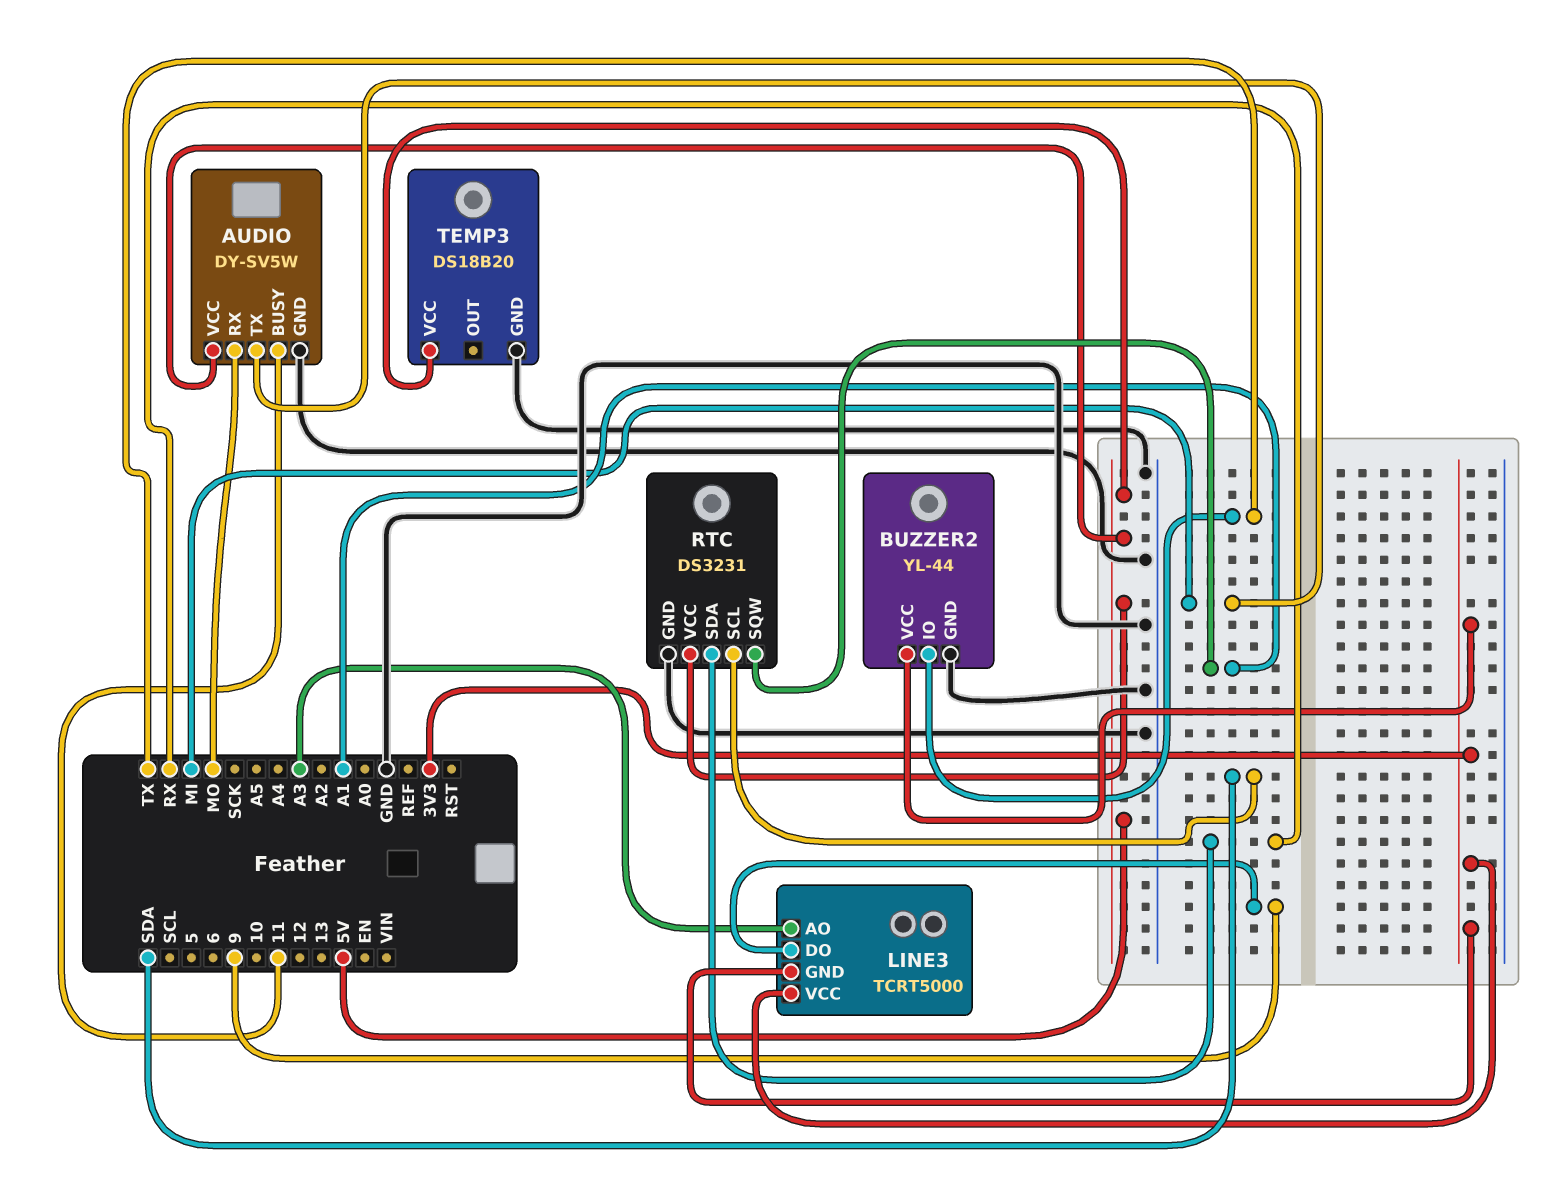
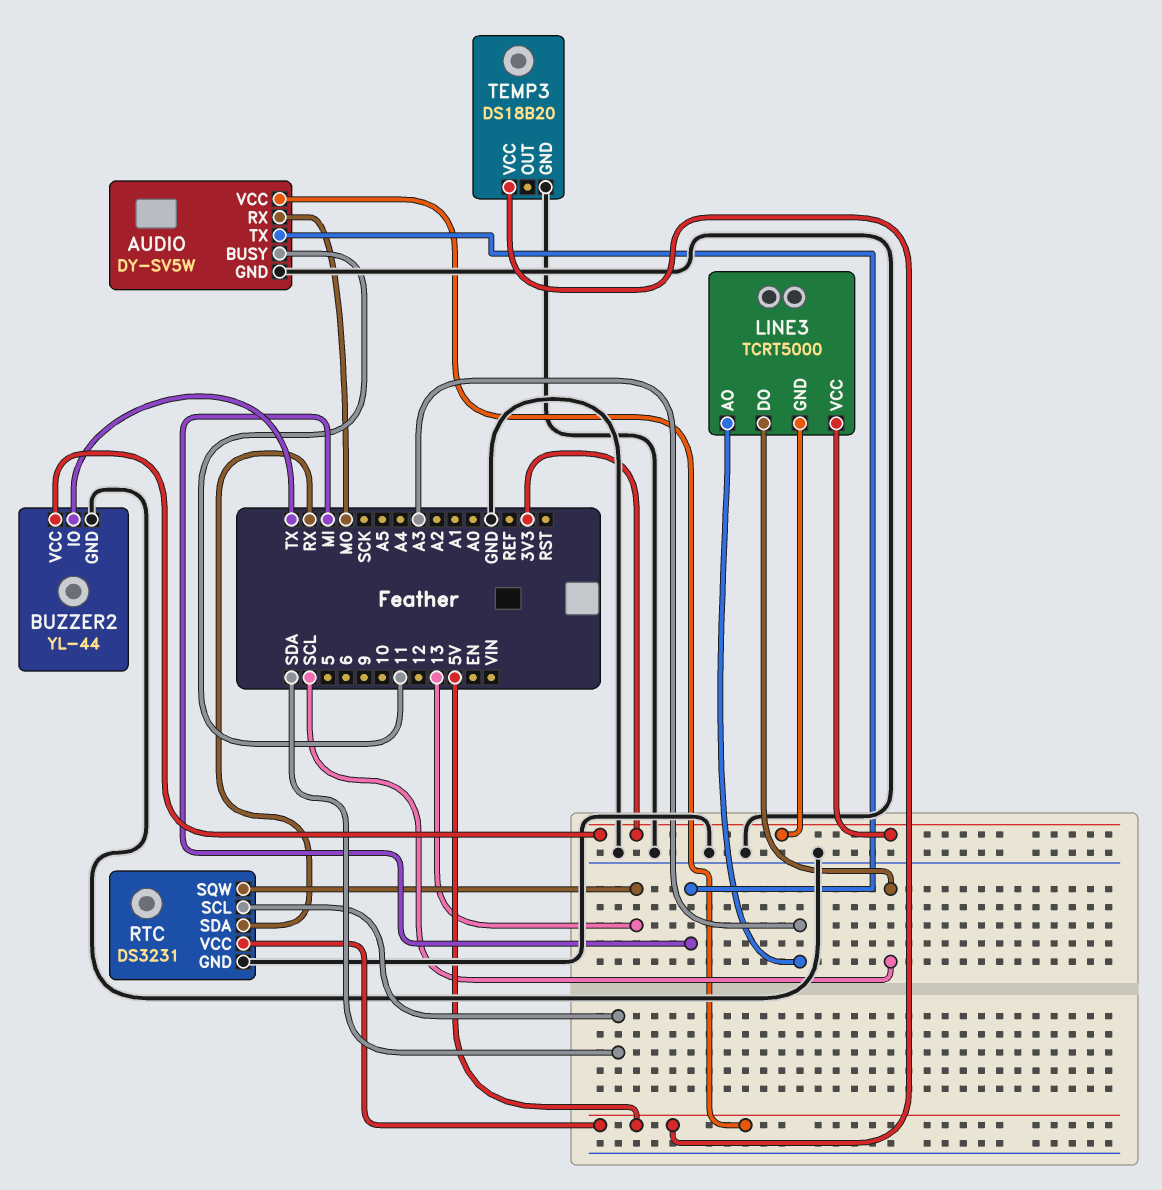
LINE3 pin DO: 9 -> SCL
RTC pin SQW: A1 -> 13

